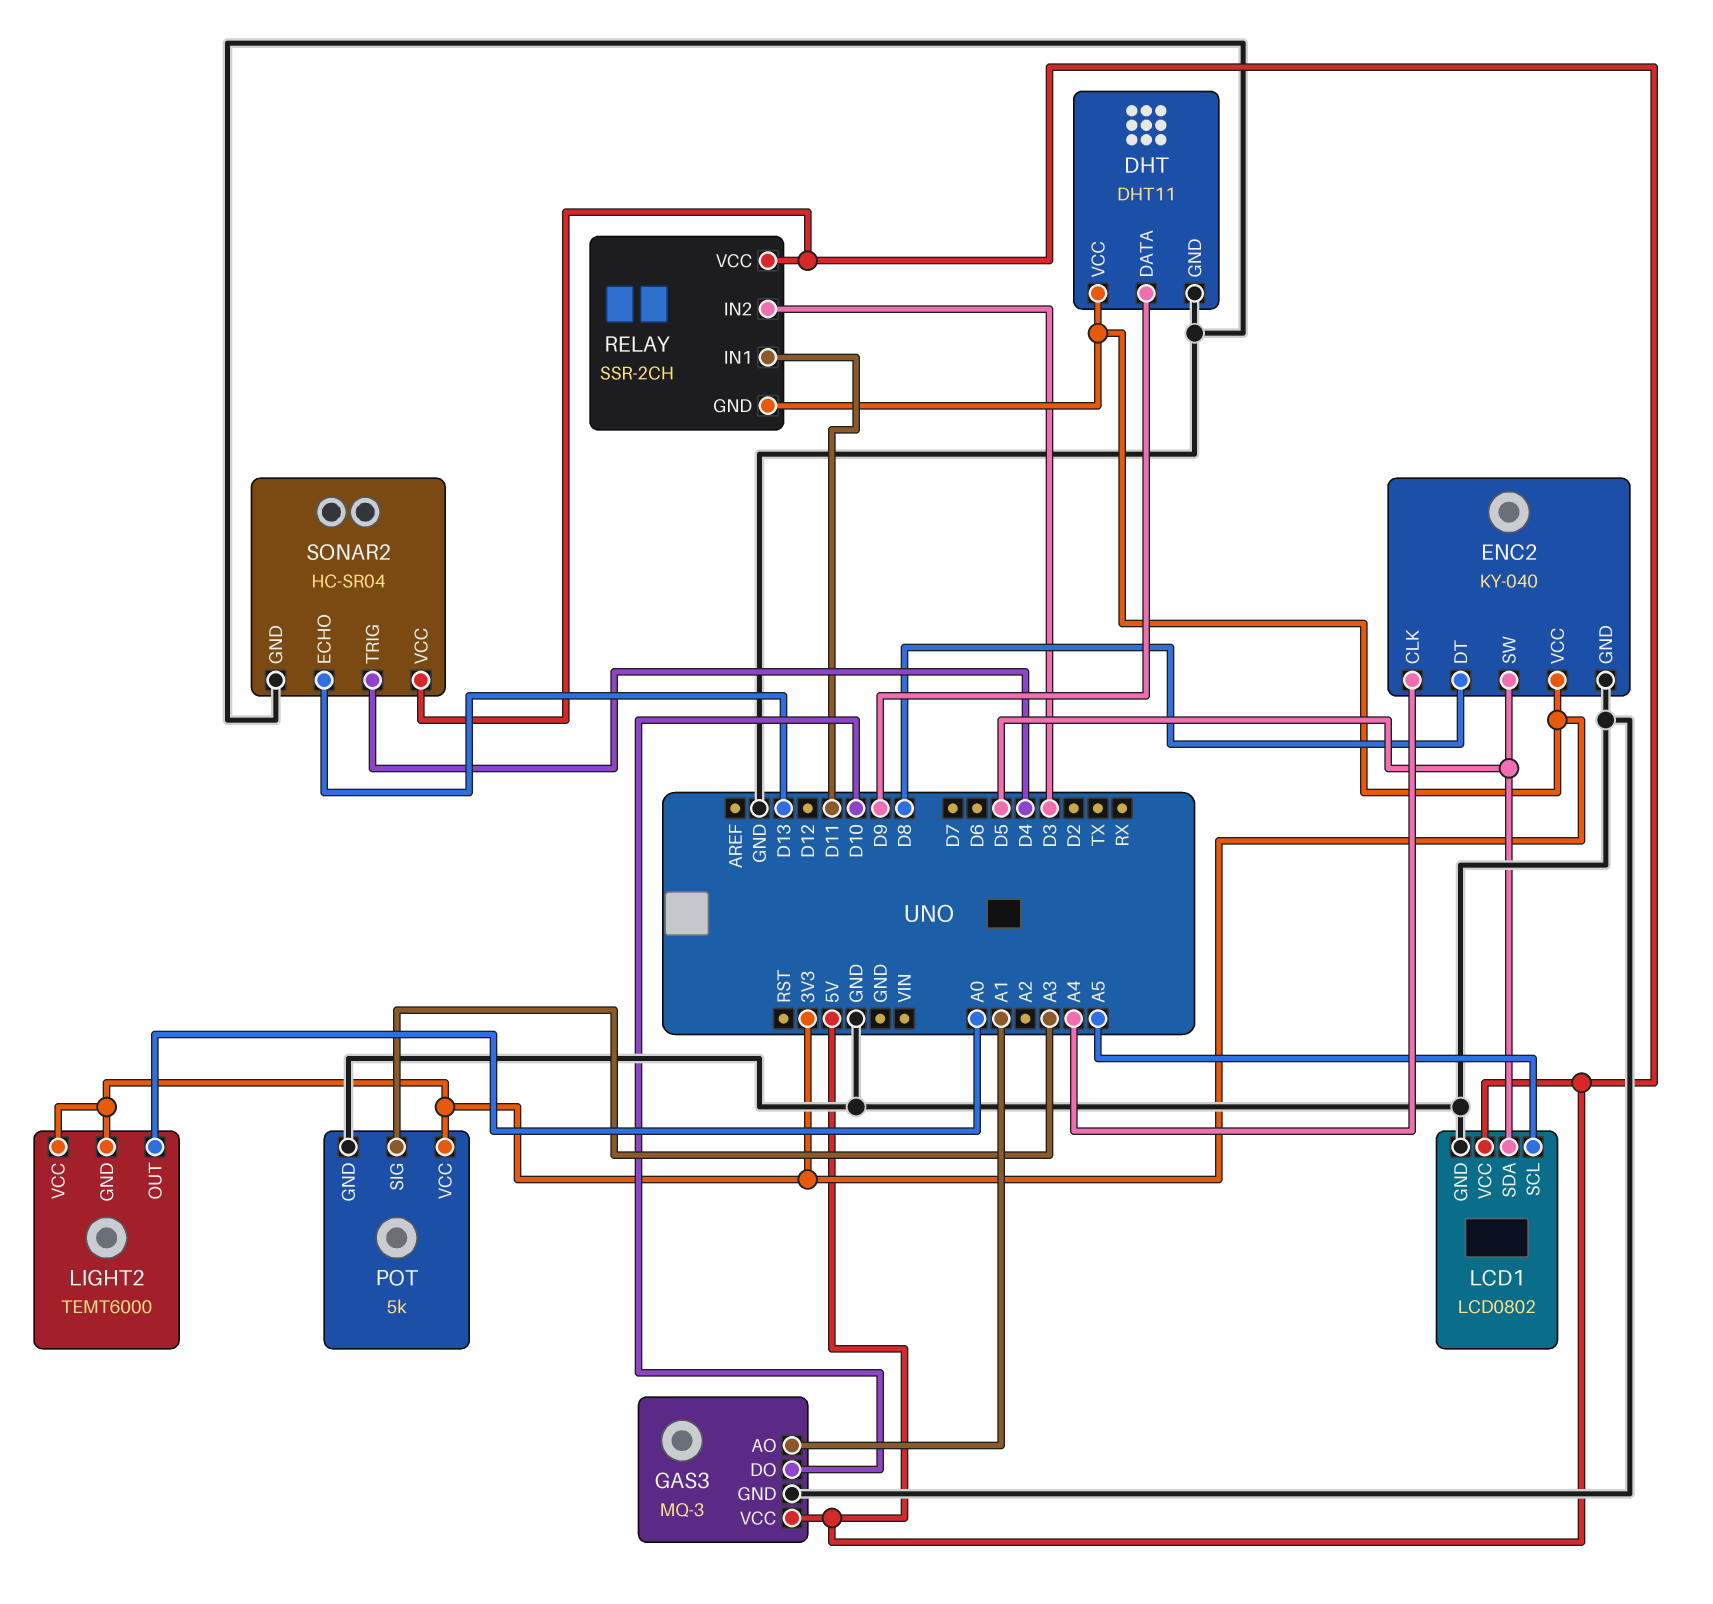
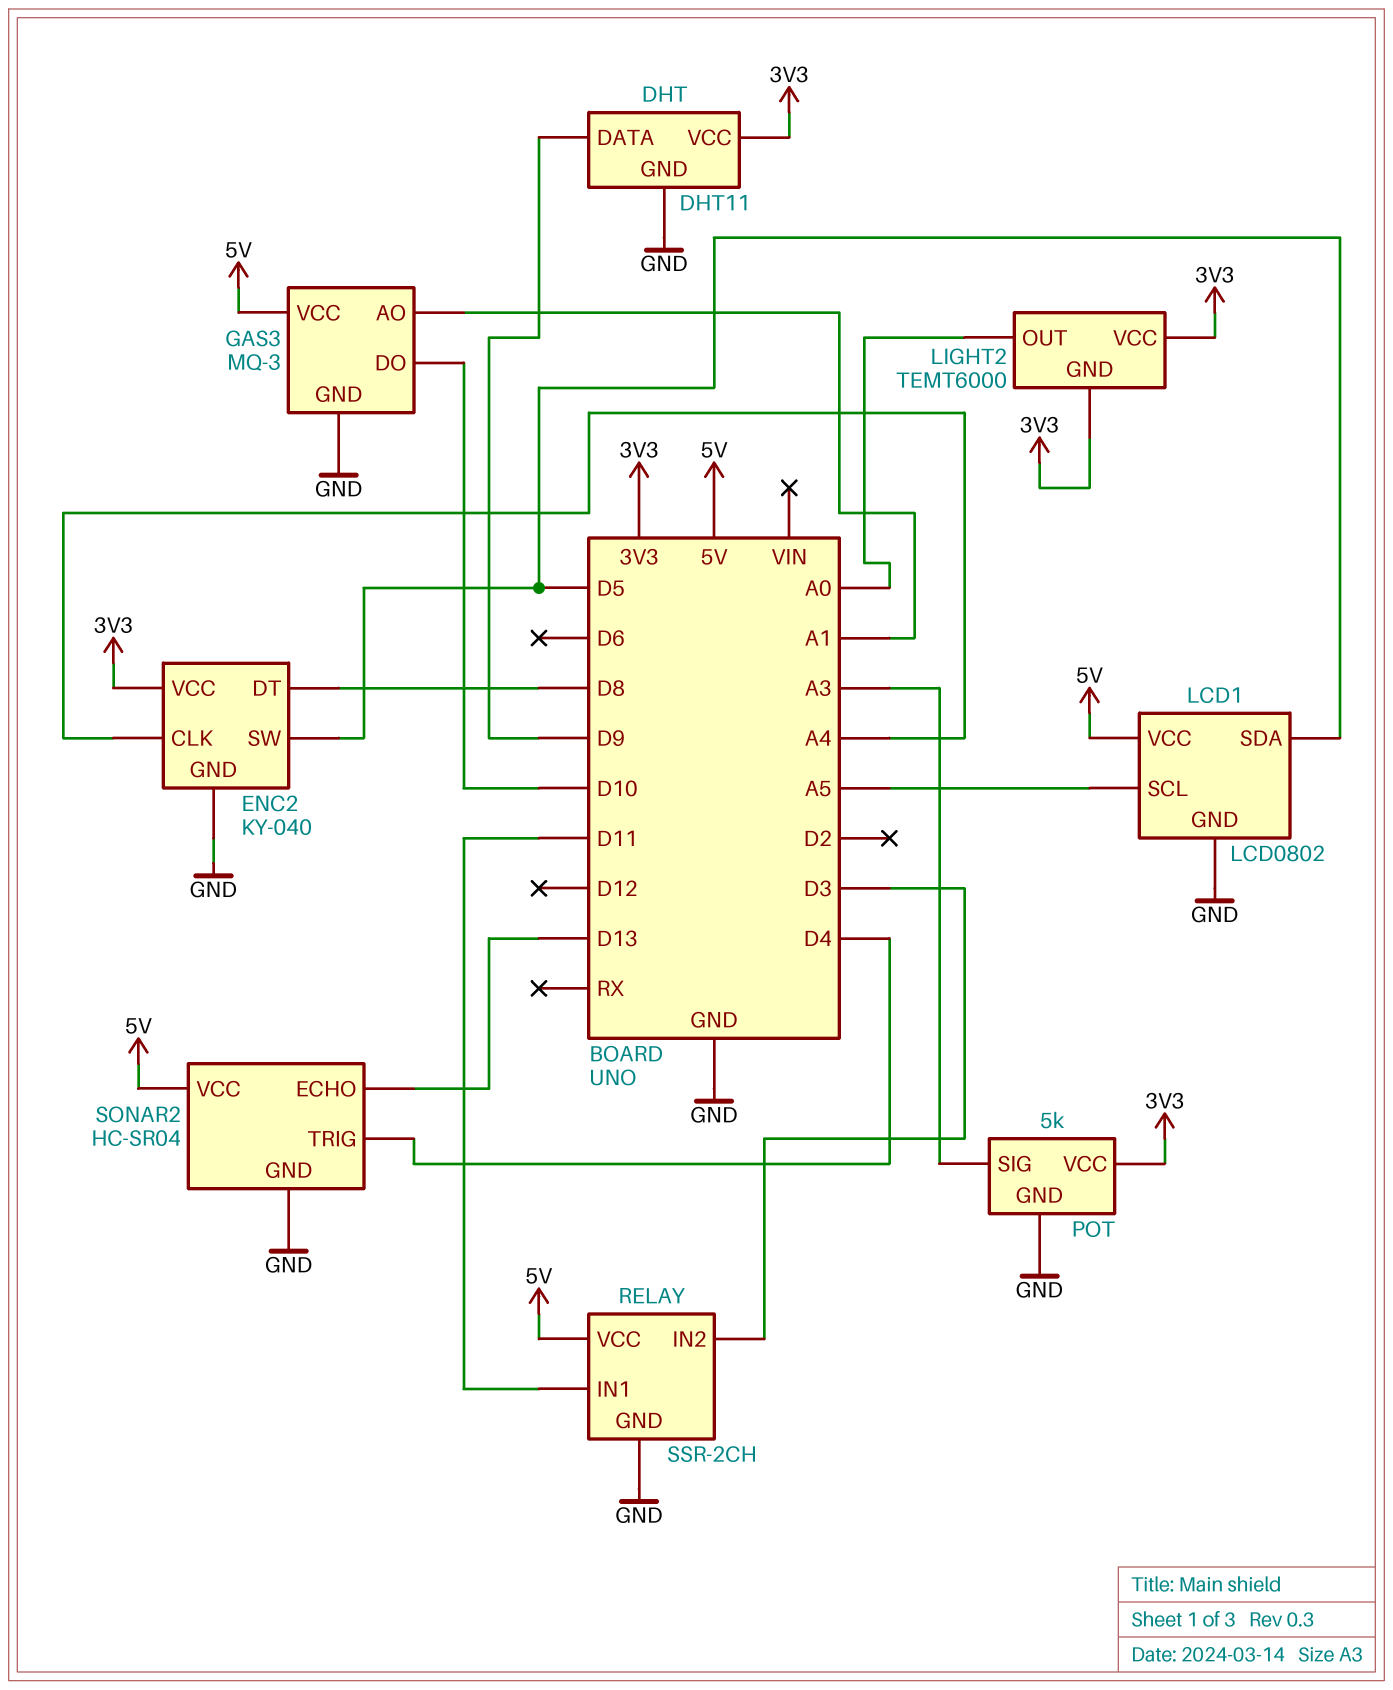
RELAY pin GND: 3V3 -> GND

